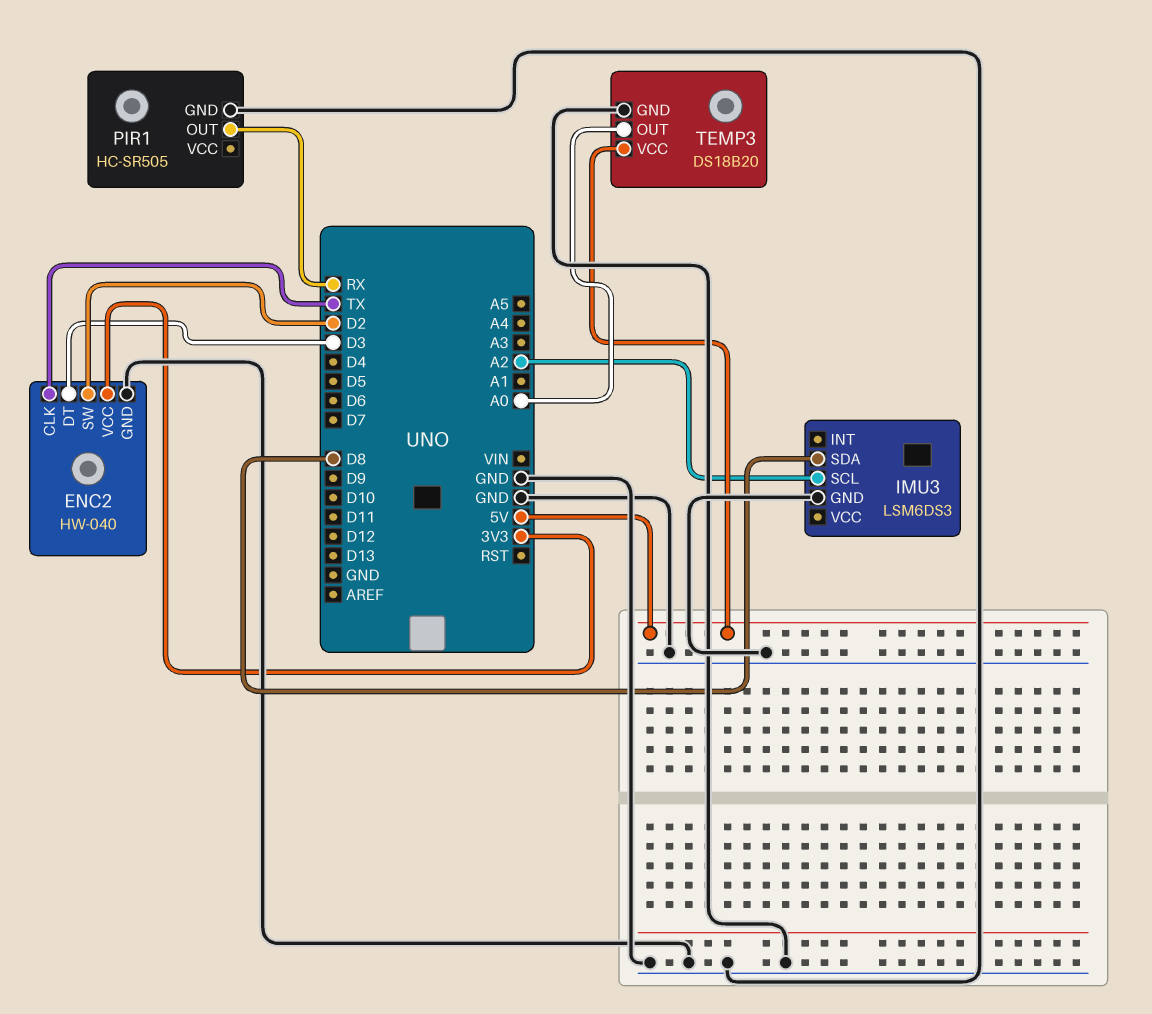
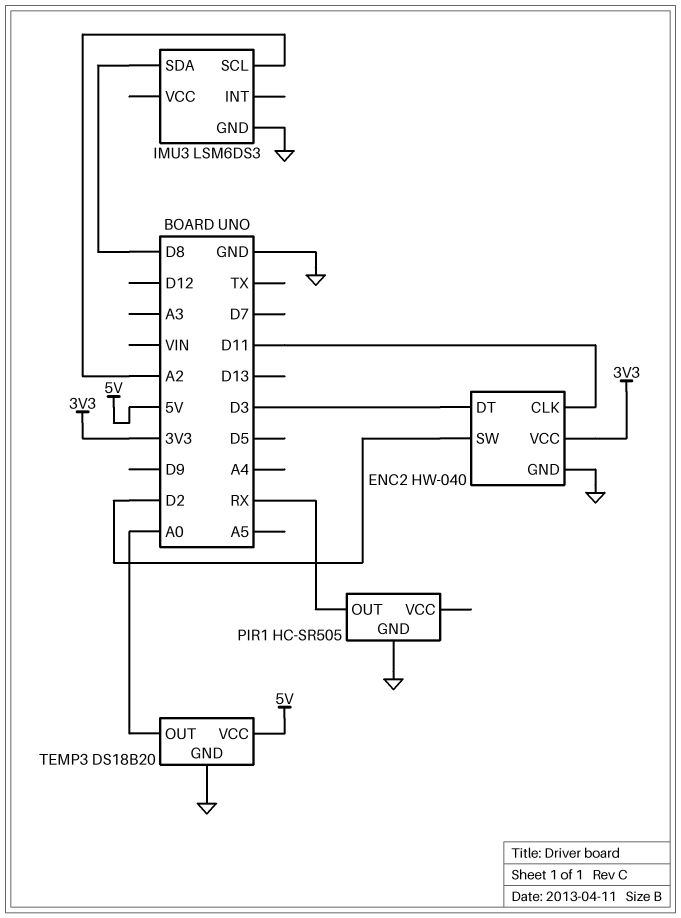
ENC2 pin CLK: TX -> D11

